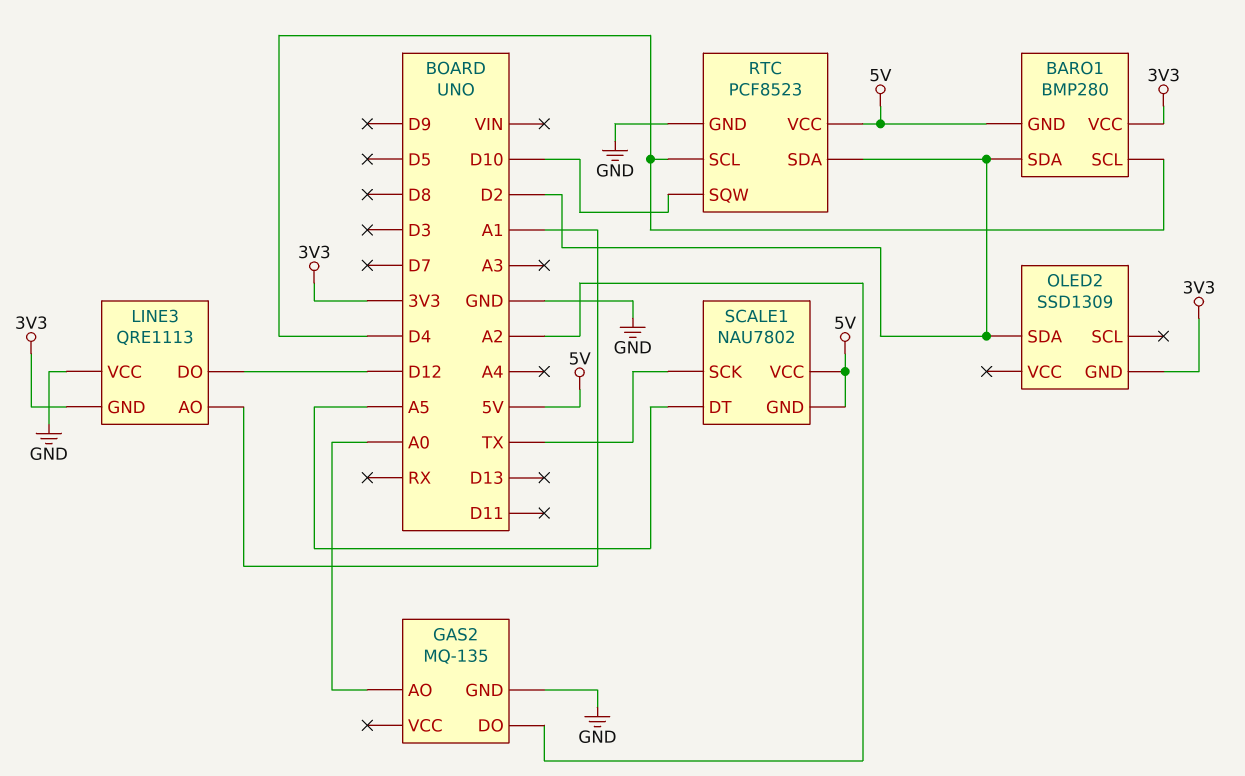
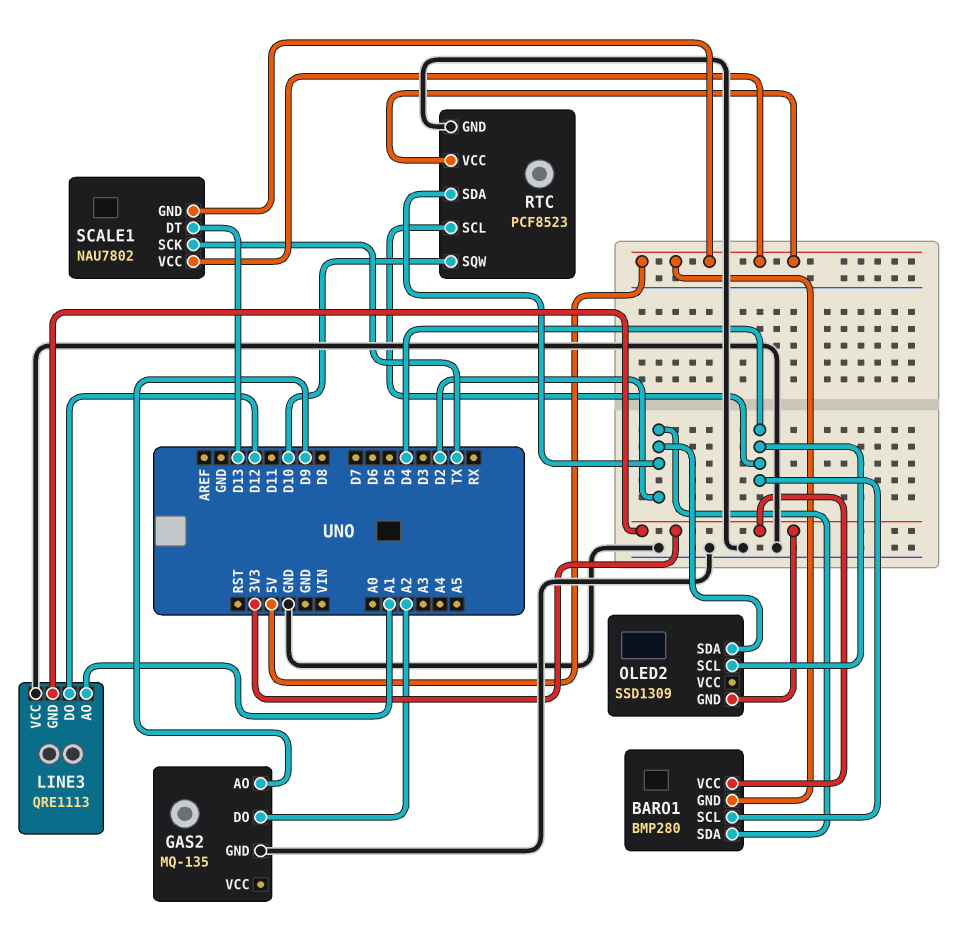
GAS2 pin AO: A0 -> D9
OLED2 pin SCL: none -> D4
SCALE1 pin DT: A5 -> D13

